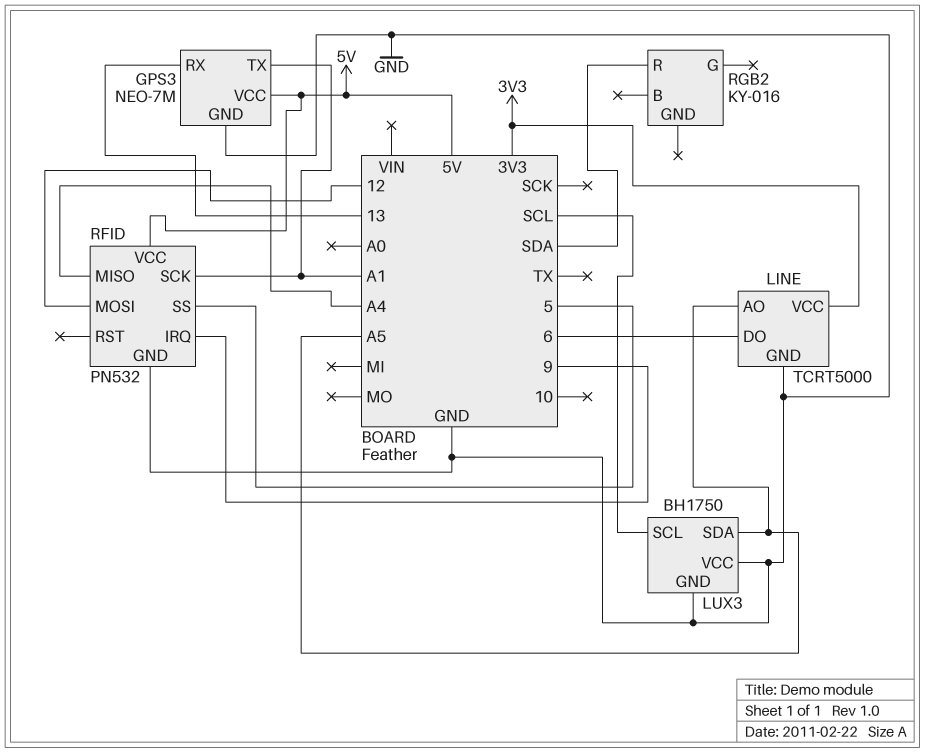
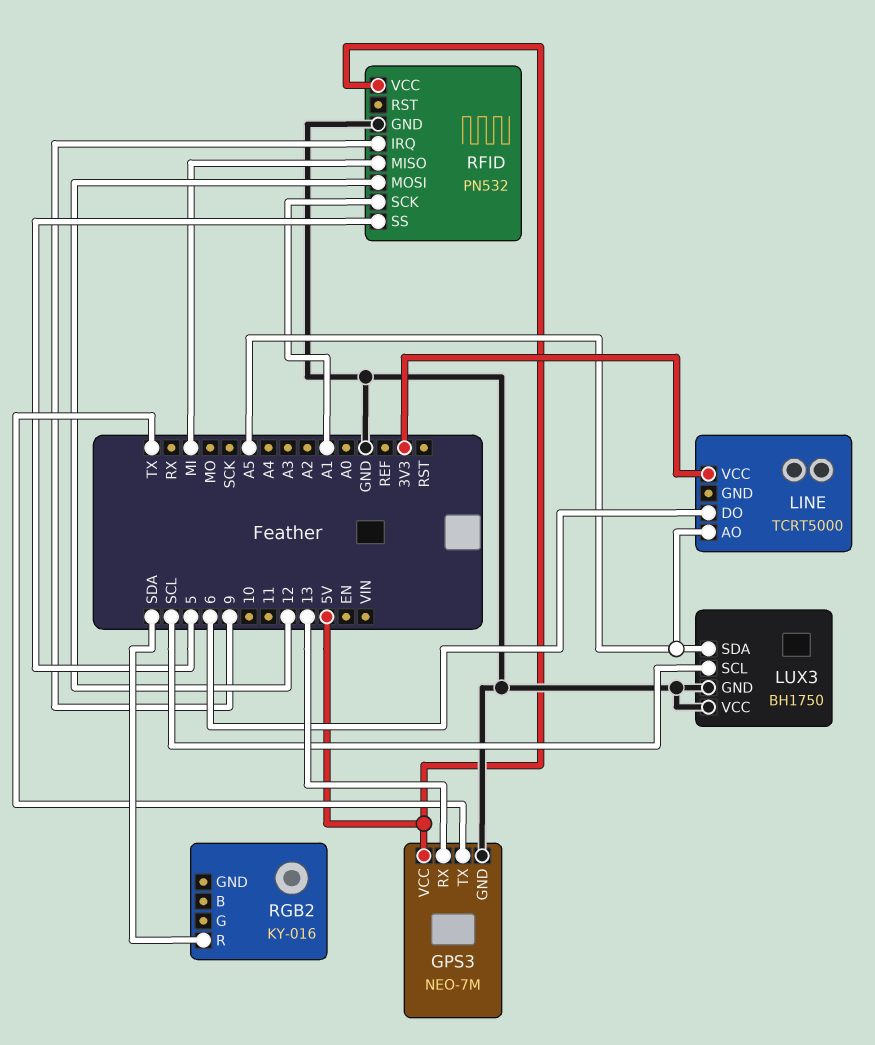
GPS3 pin TX: A1 -> TX
LINE pin GND: GND -> none
RFID pin MISO: A4 -> MI

